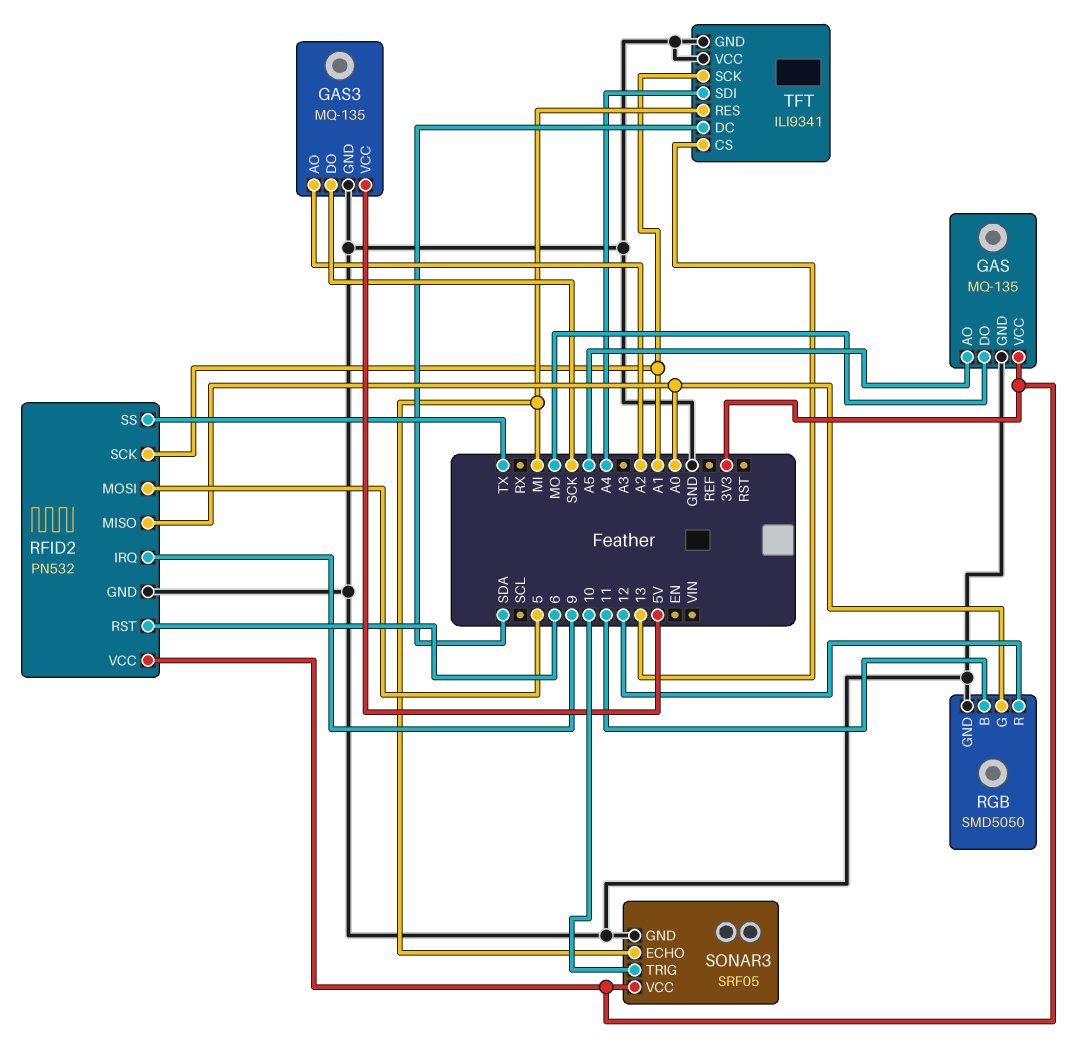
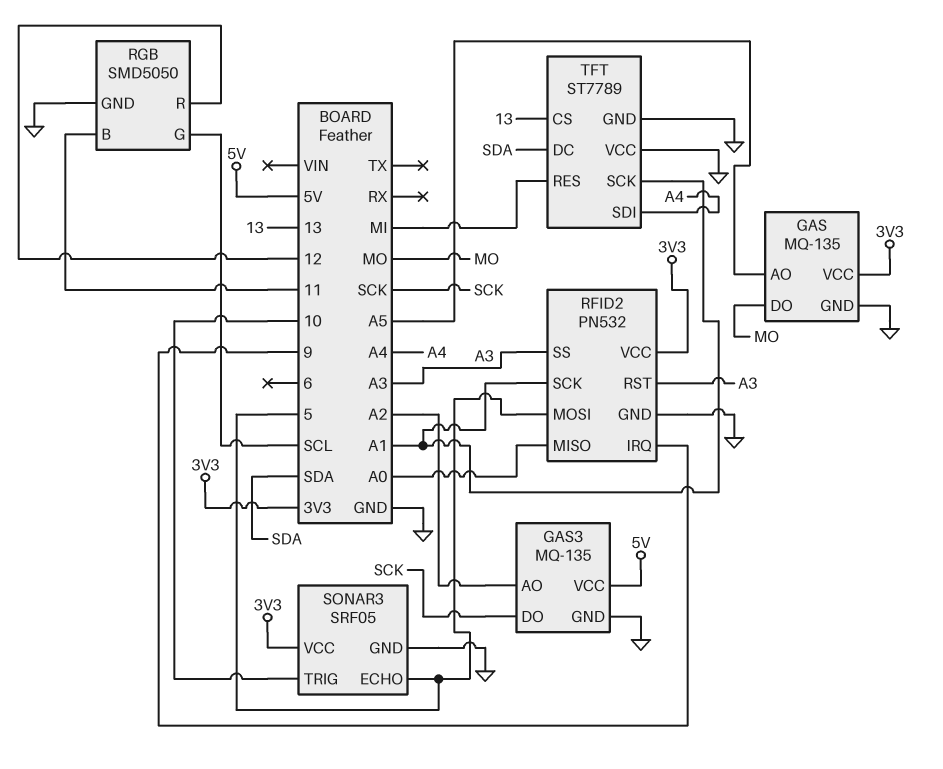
RFID2 pin RST: 6 -> A3
RFID2 pin SS: TX -> A3
RGB pin G: A0 -> SCL
SONAR3 pin ECHO: MI -> 5
TFT: ILI9341 -> ST7789

